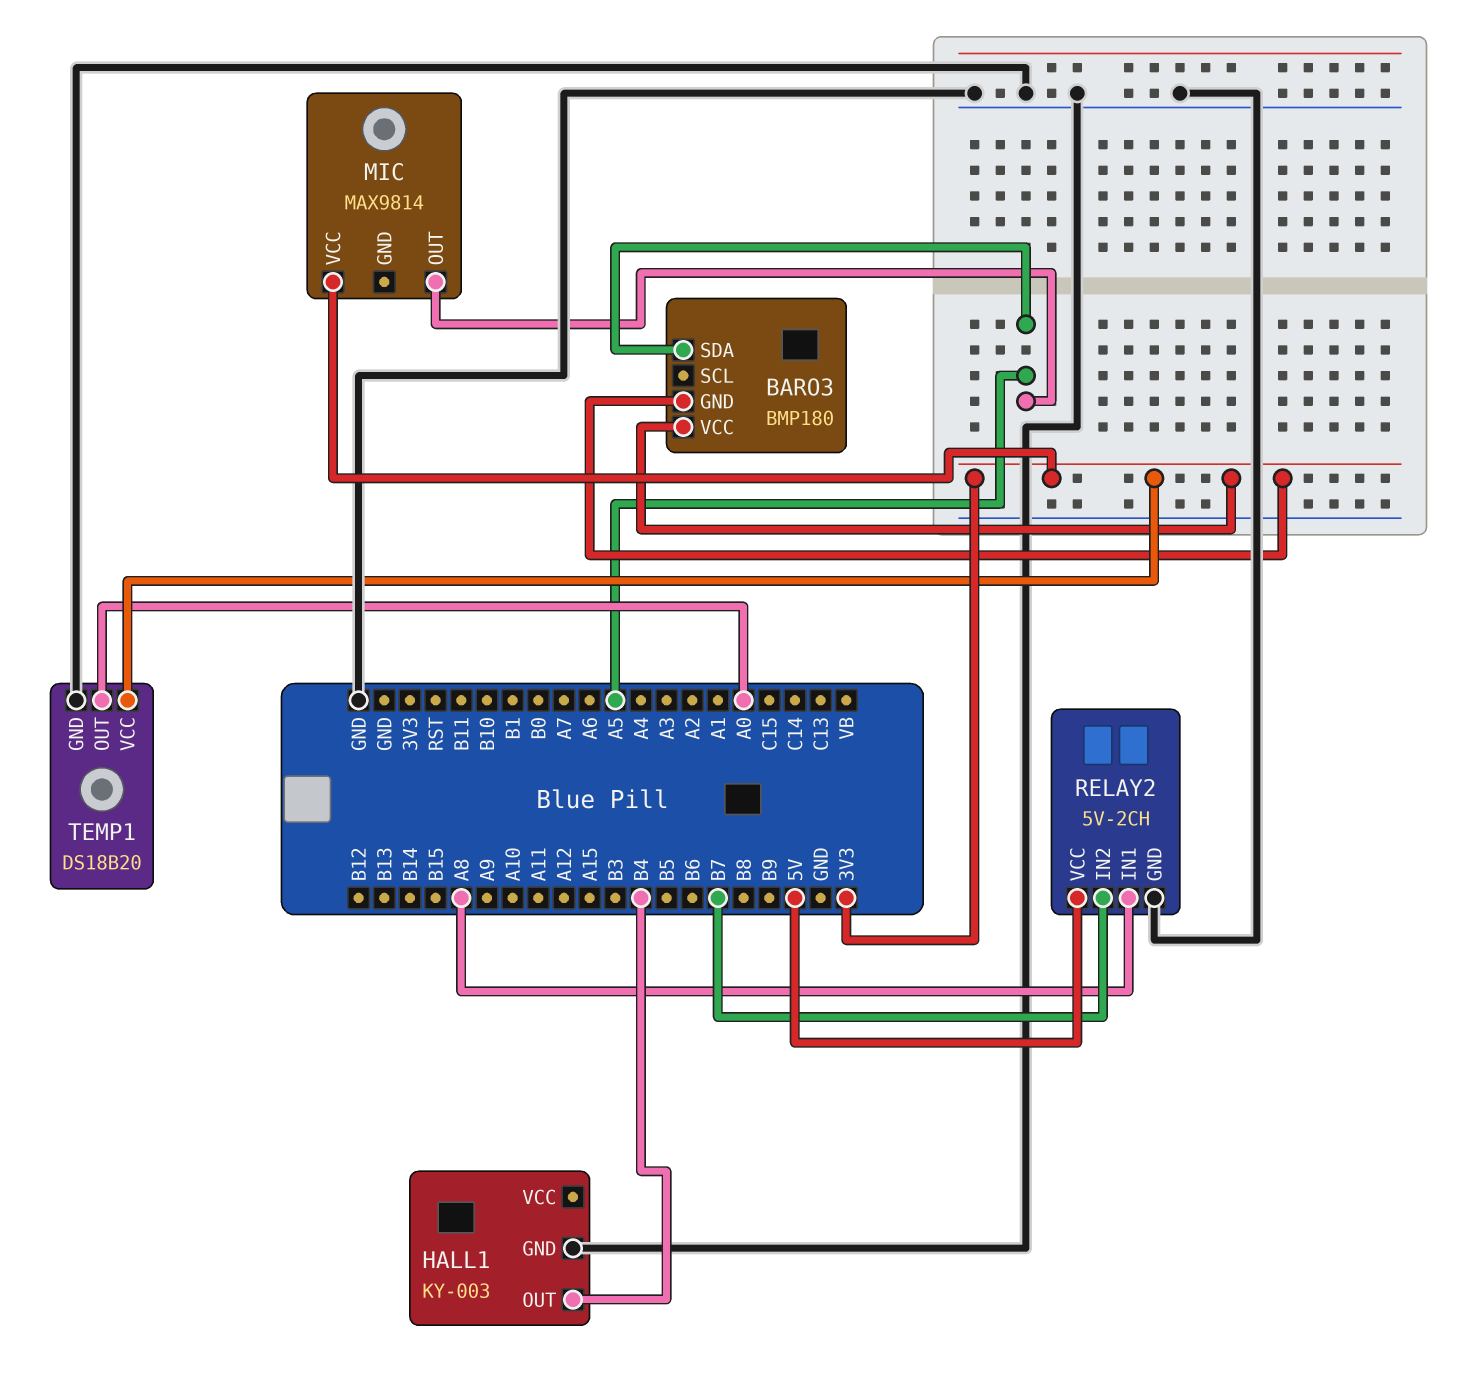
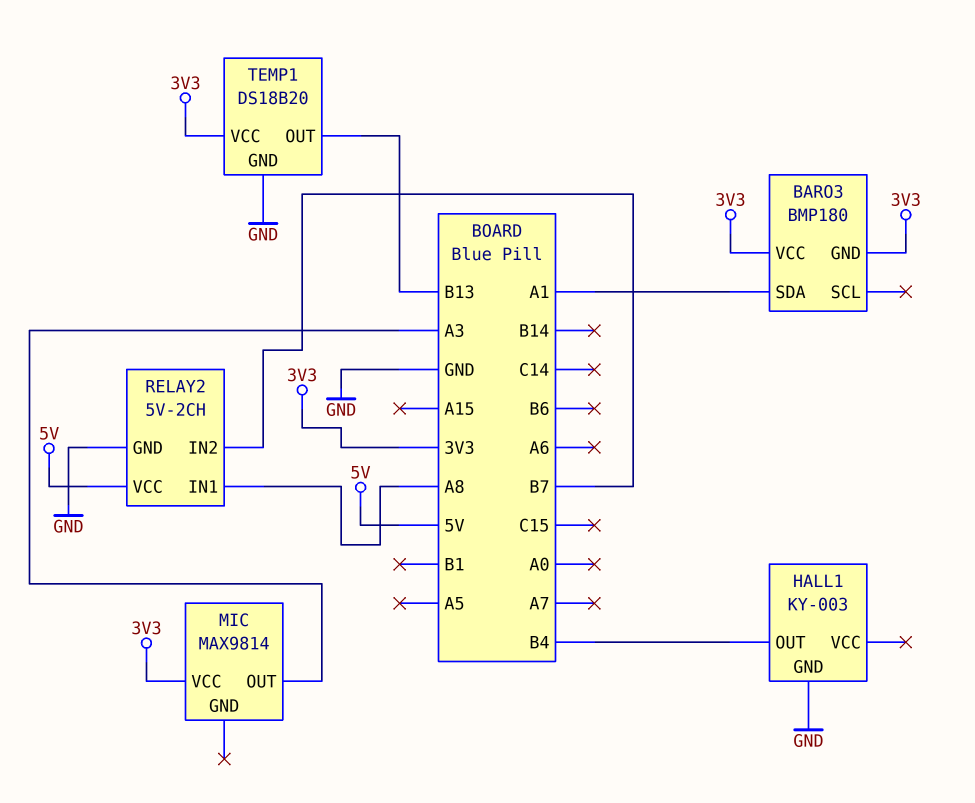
BARO3 pin SDA: A5 -> A1
MIC pin OUT: A5 -> A3
TEMP1 pin OUT: A0 -> B13

